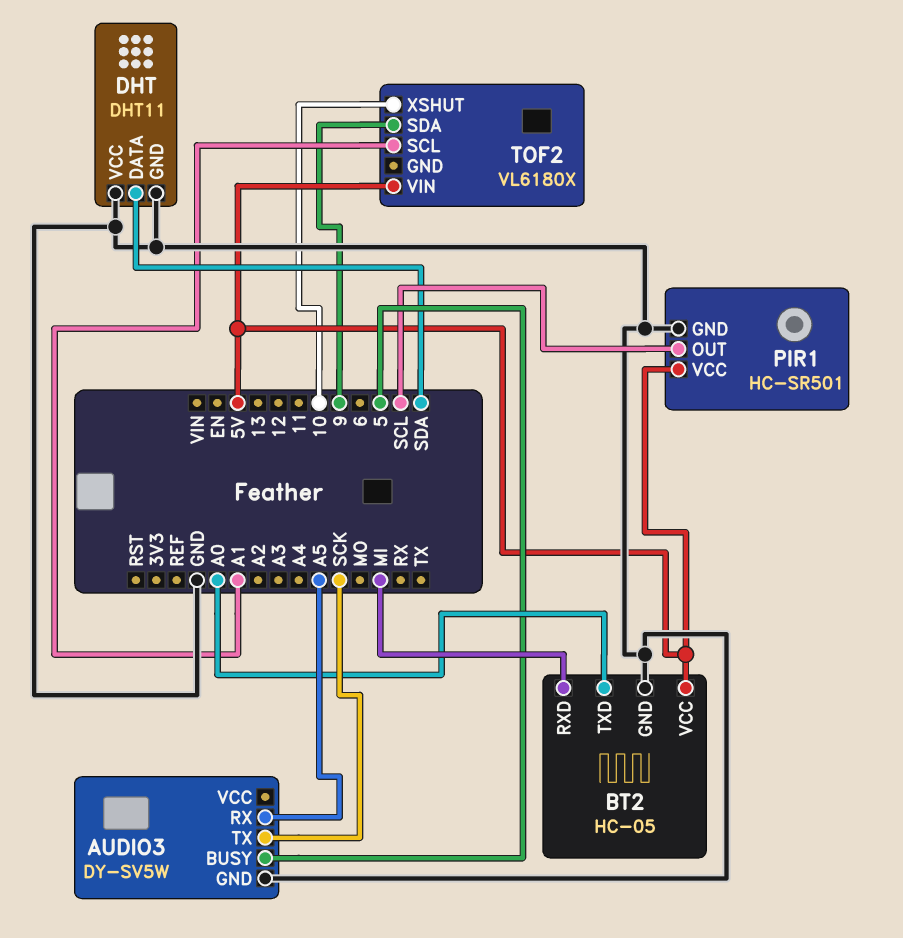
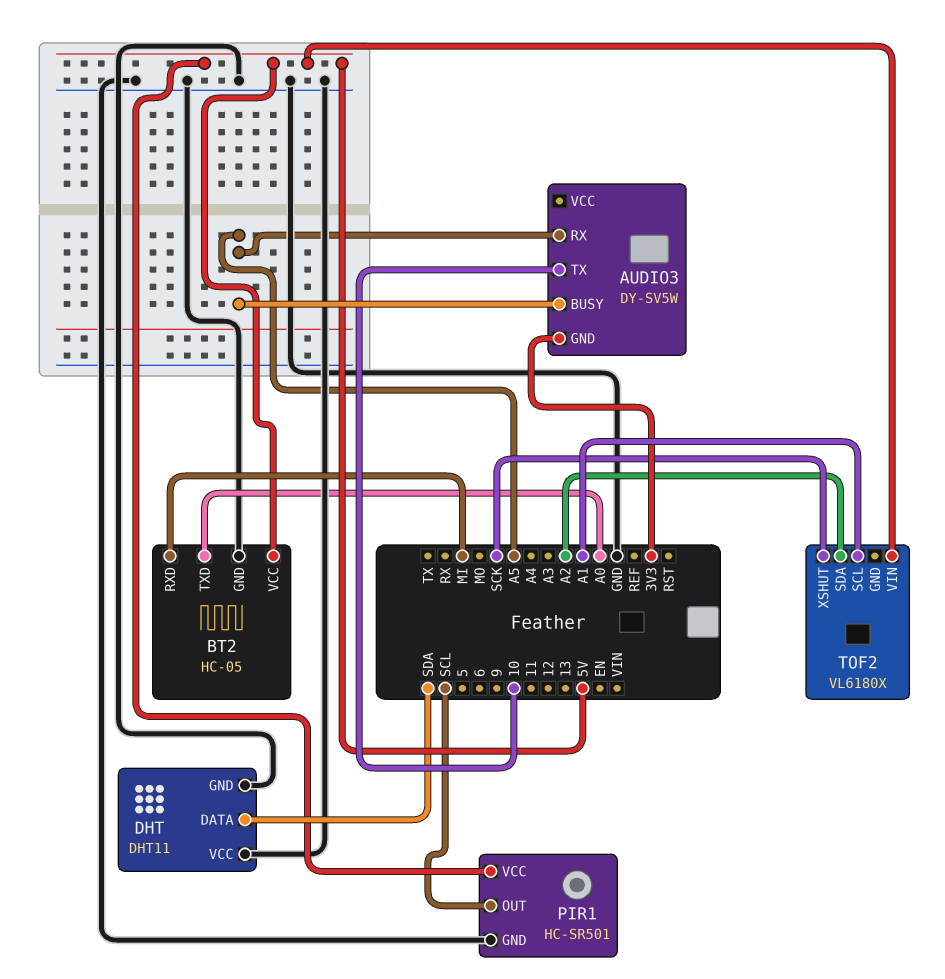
AUDIO3 pin BUSY: 5 -> A5
AUDIO3 pin GND: GND -> 3V3
AUDIO3 pin TX: SCK -> 10
TOF2 pin SDA: 9 -> A2
TOF2 pin XSHUT: 10 -> SCK

